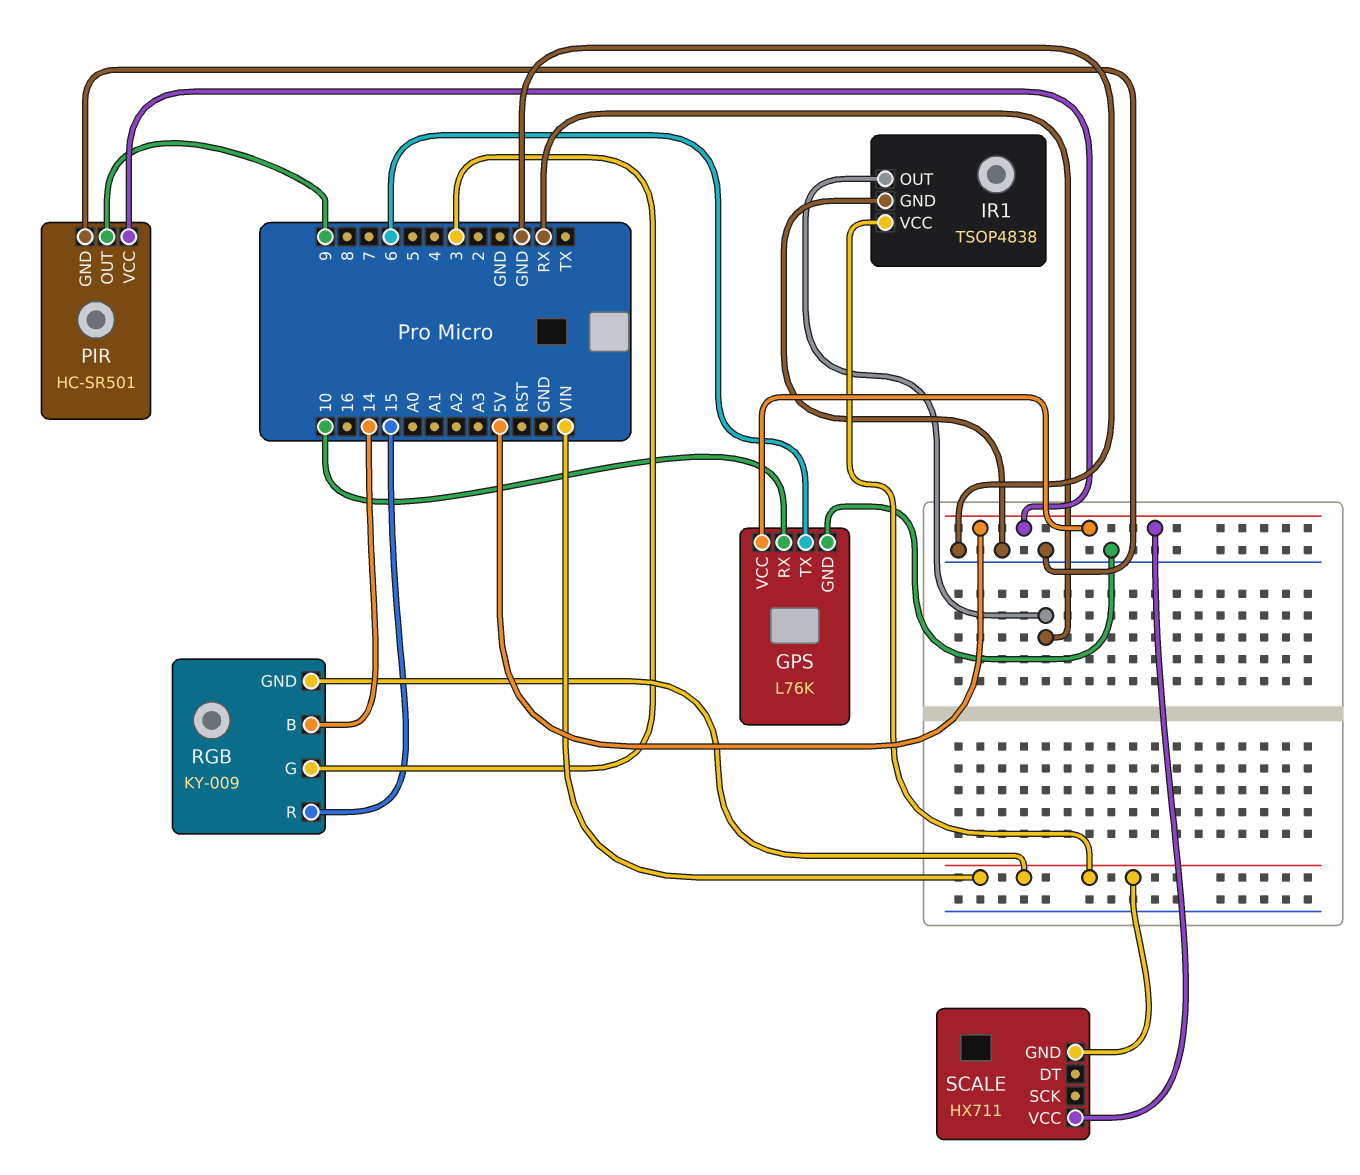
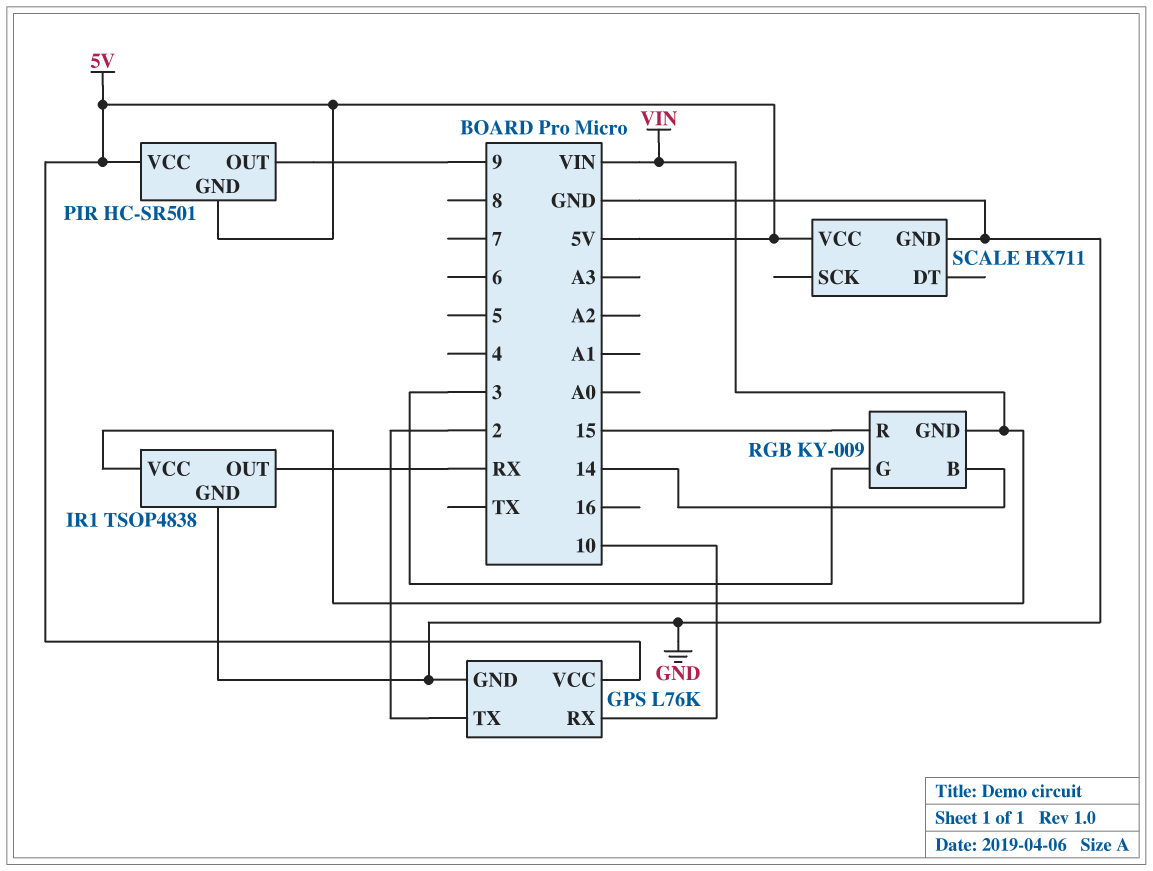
GPS pin TX: 6 -> 2
PIR pin GND: GND -> 5V
SCALE pin GND: VIN -> GND

